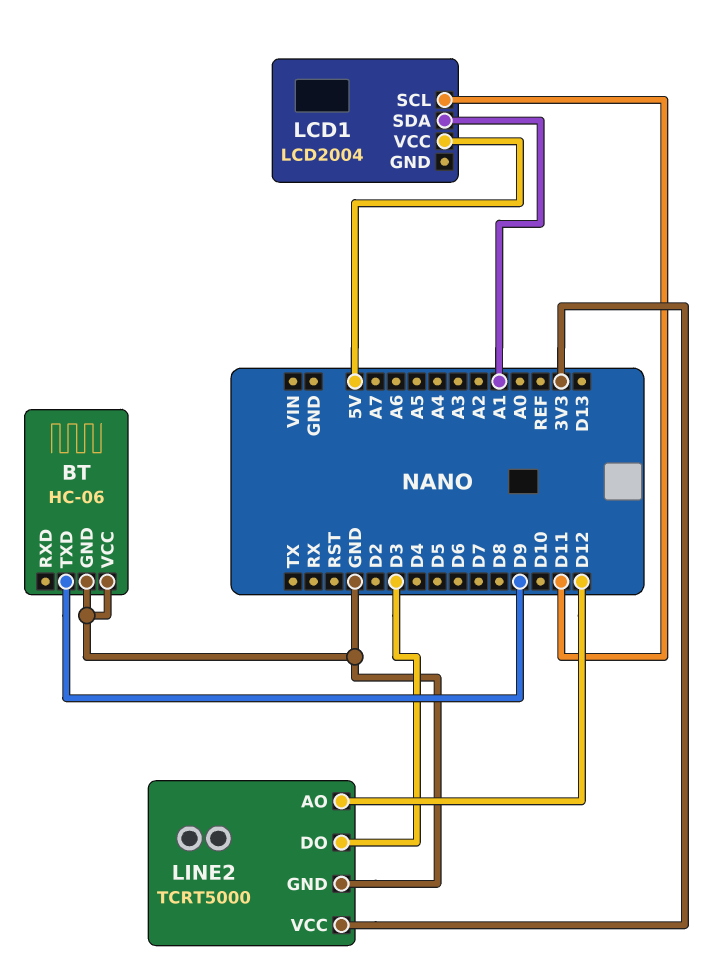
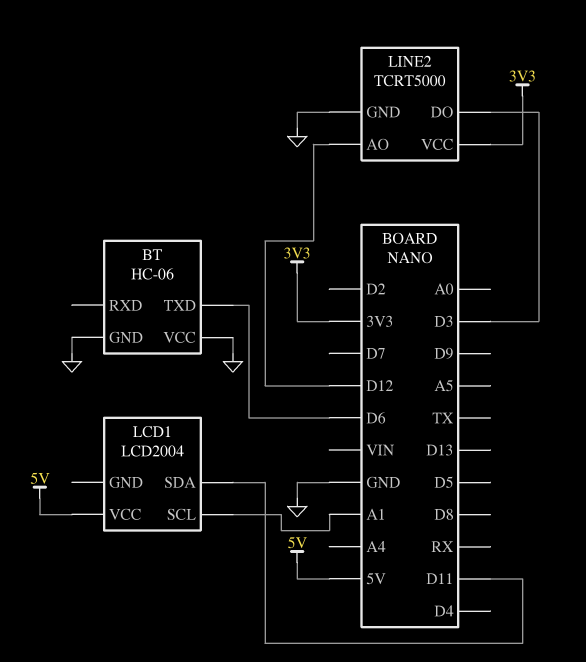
BT pin TXD: D9 -> D6
LCD1 pin SCL: D11 -> A1
LCD1 pin SDA: A1 -> D11

